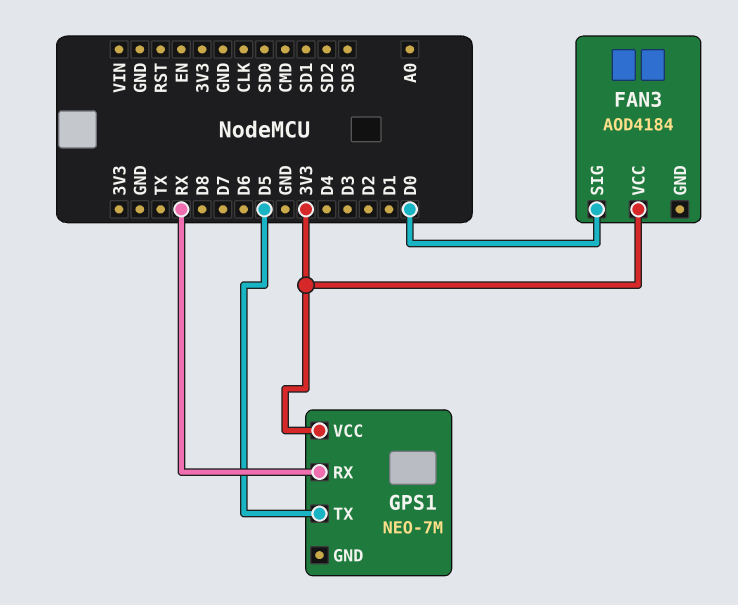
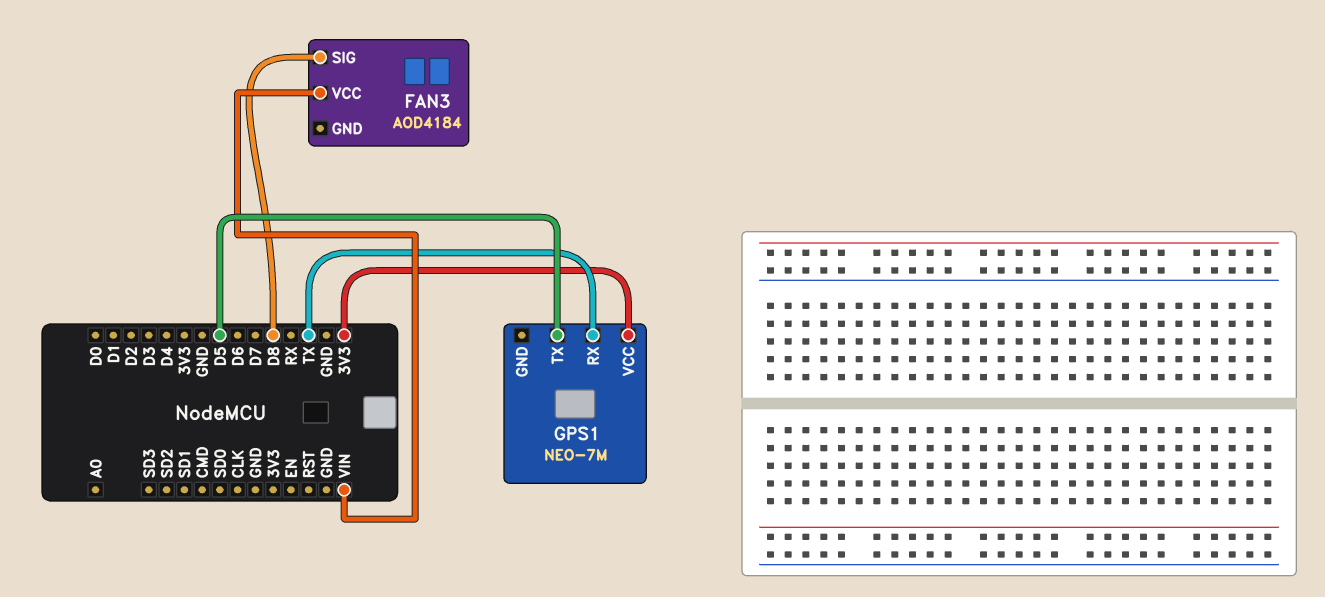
FAN3 pin SIG: D0 -> D8
FAN3 pin VCC: 3V3 -> VIN
GPS1 pin RX: RX -> TX

